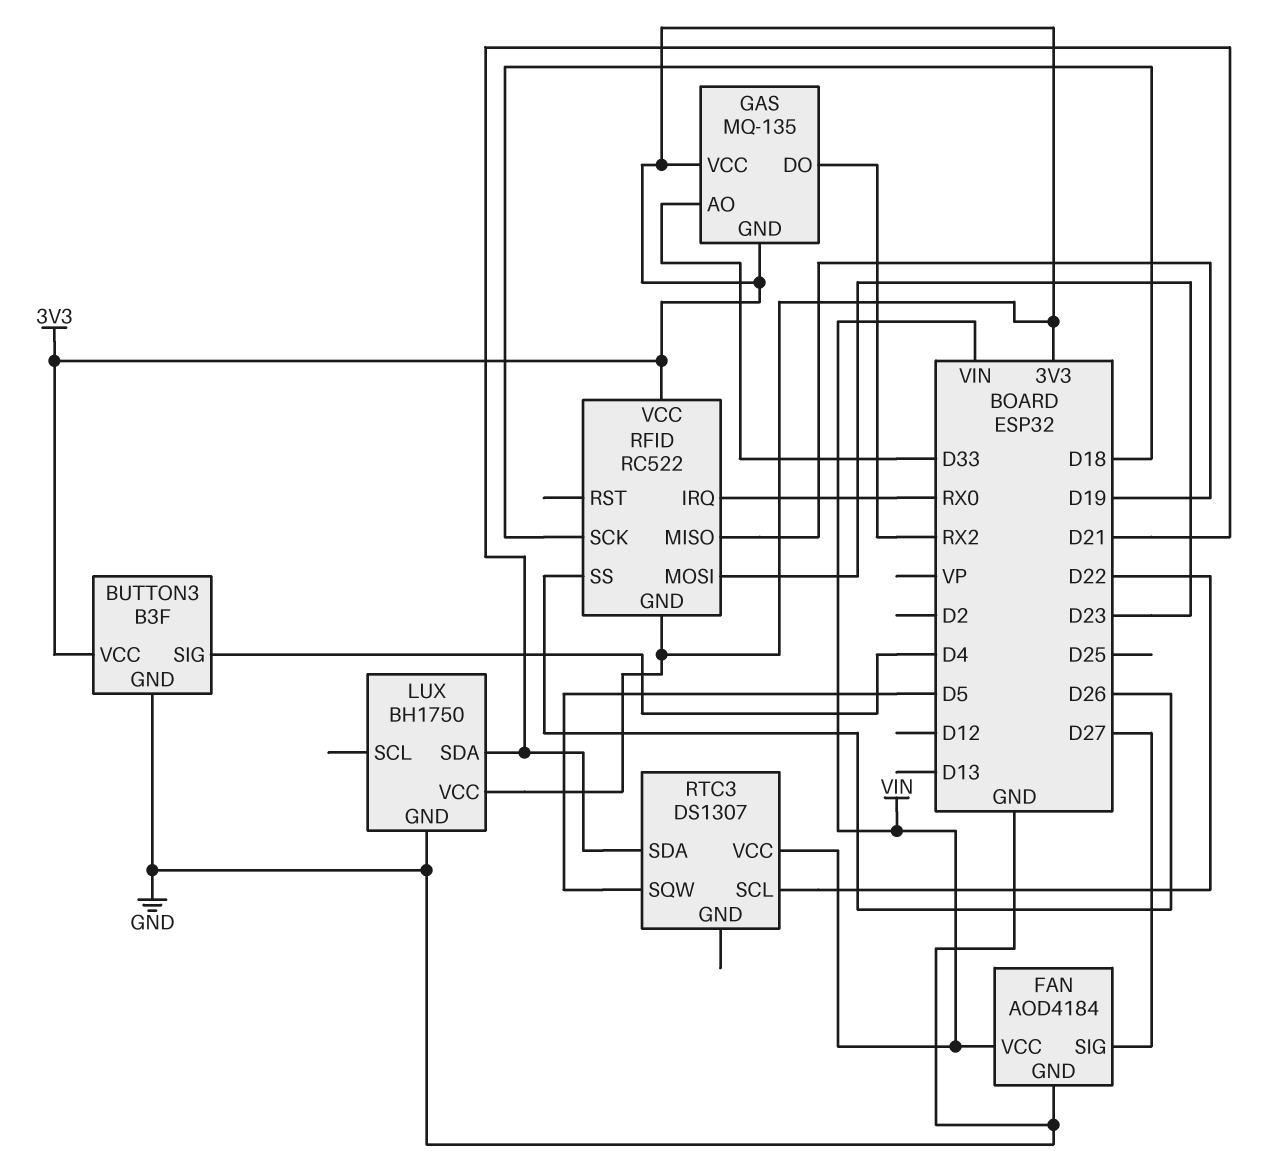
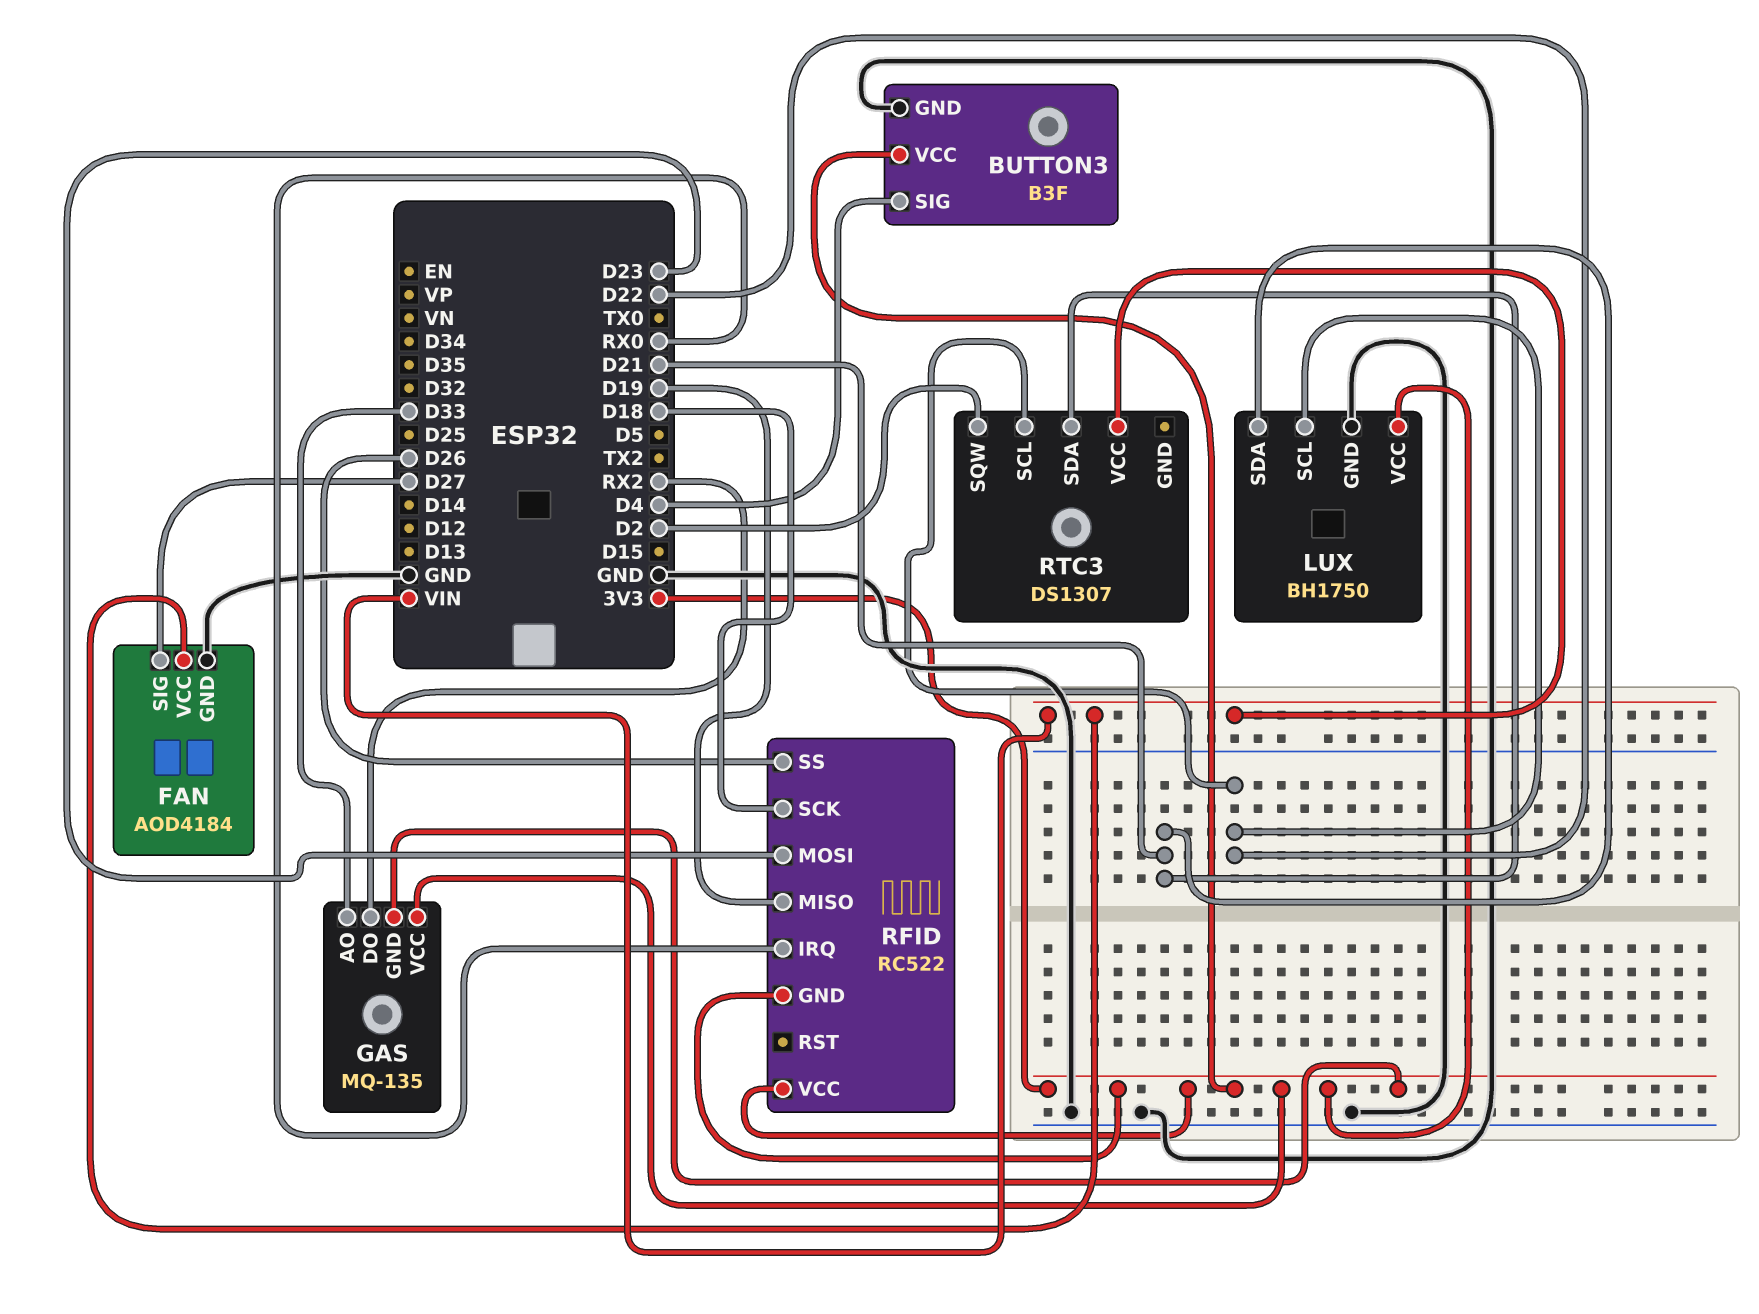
LUX pin SCL: none -> D22
RTC3 pin SQW: D5 -> D2

